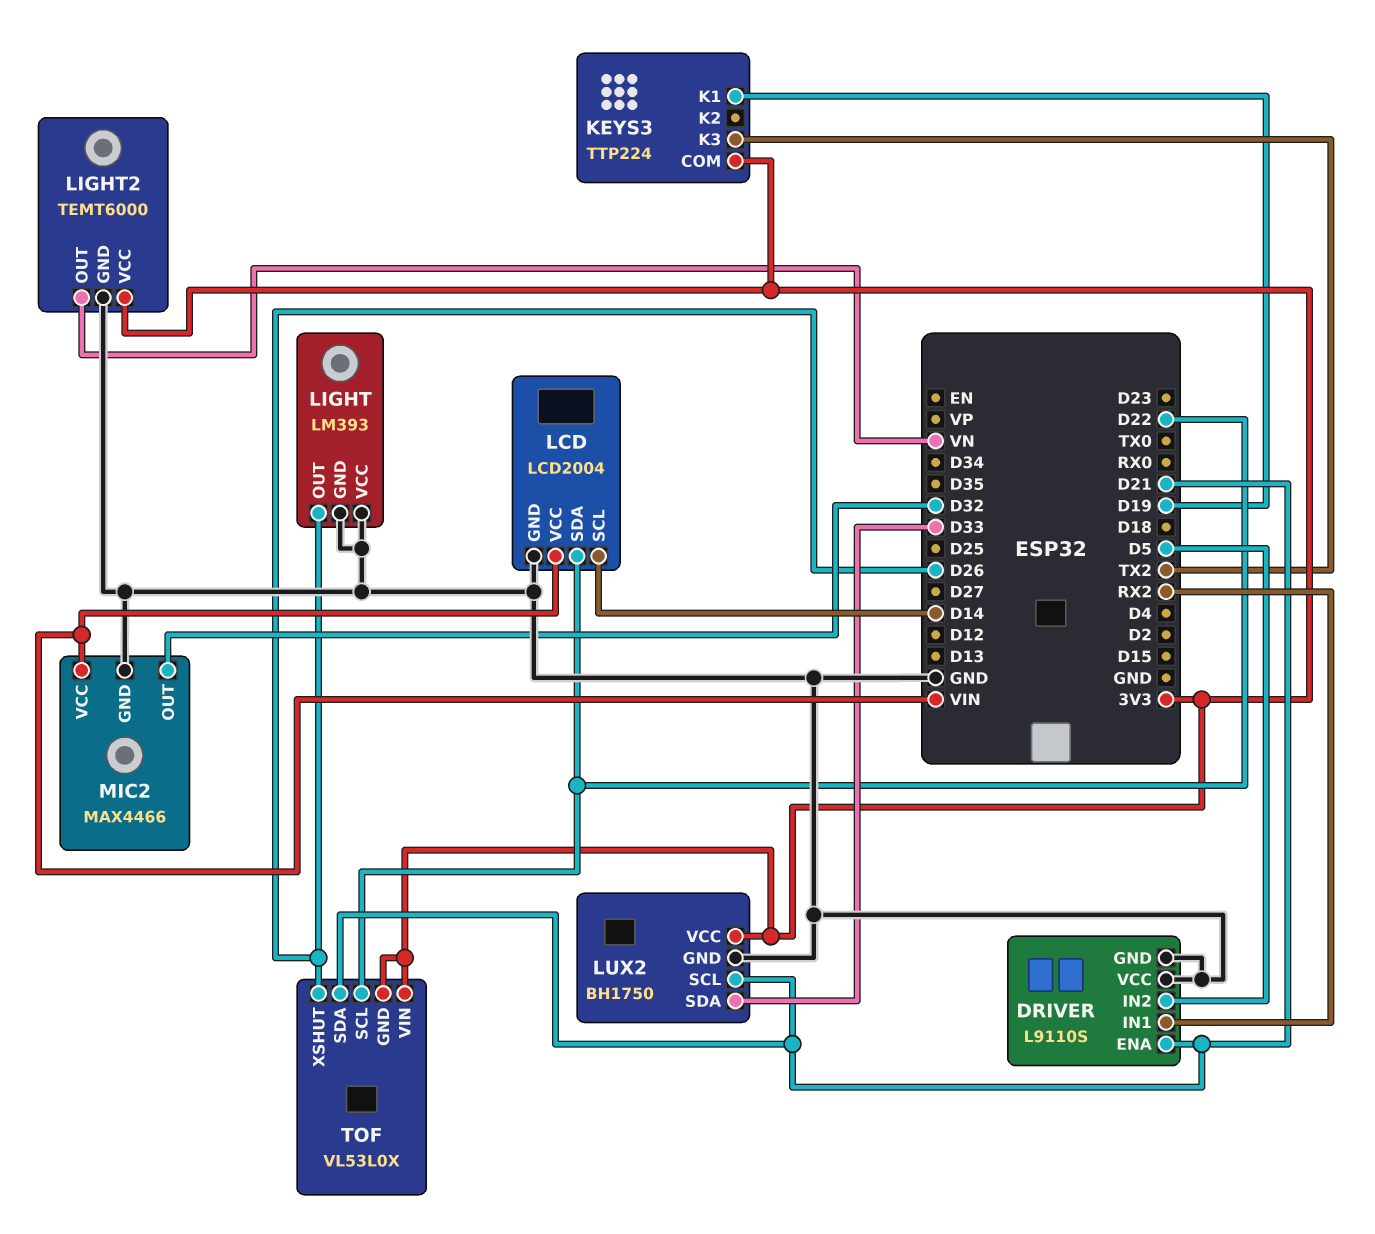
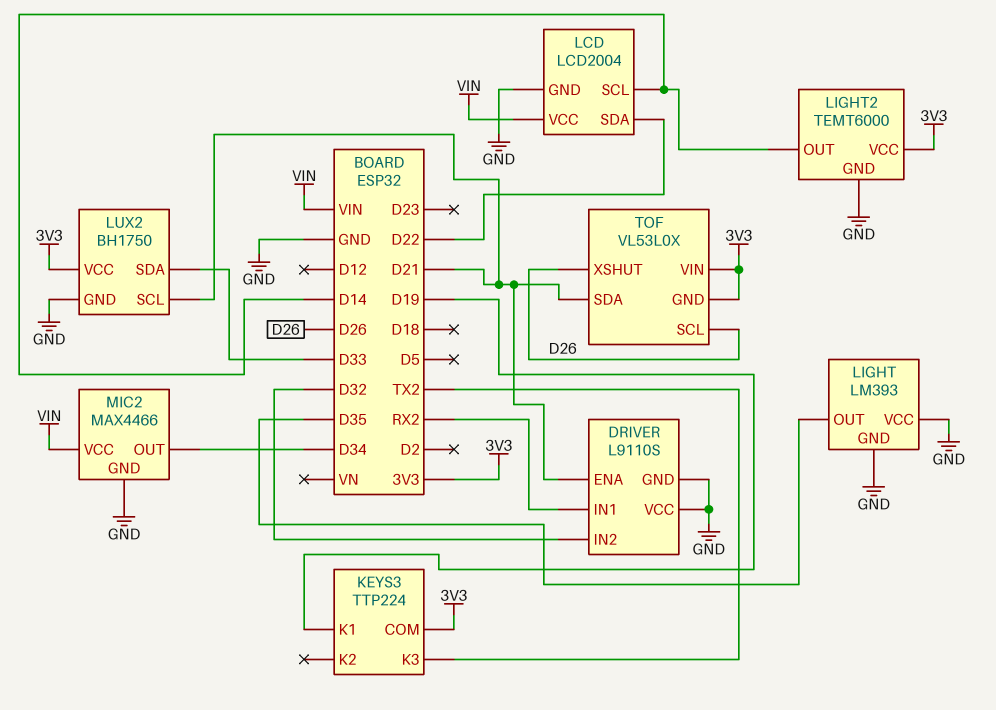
DRIVER pin IN2: D5 -> D32
LIGHT pin OUT: D26 -> D35
LIGHT2 pin OUT: VN -> D14
MIC2 pin OUT: D32 -> D34
TOF pin SCL: D22 -> D26

